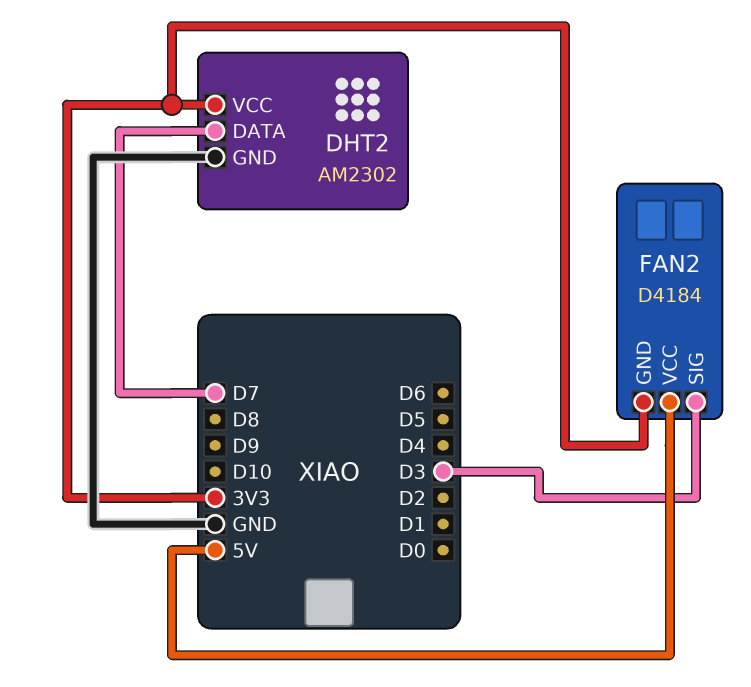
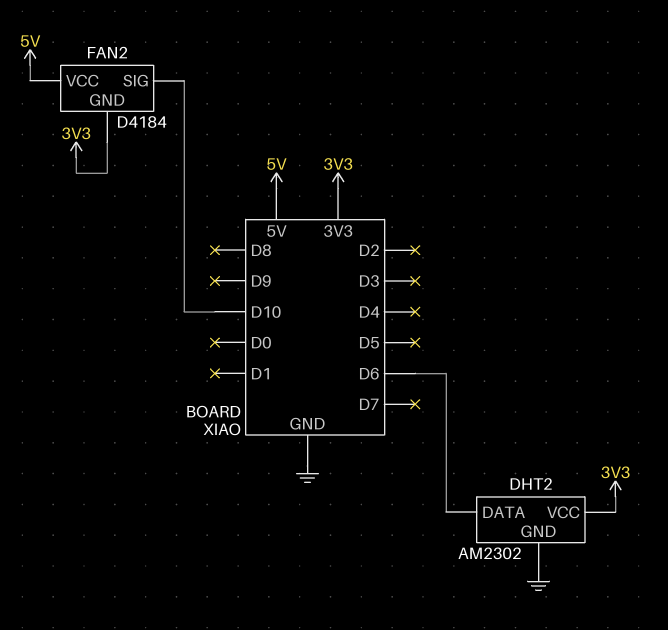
DHT2 pin DATA: D7 -> D6
FAN2 pin SIG: D3 -> D10

